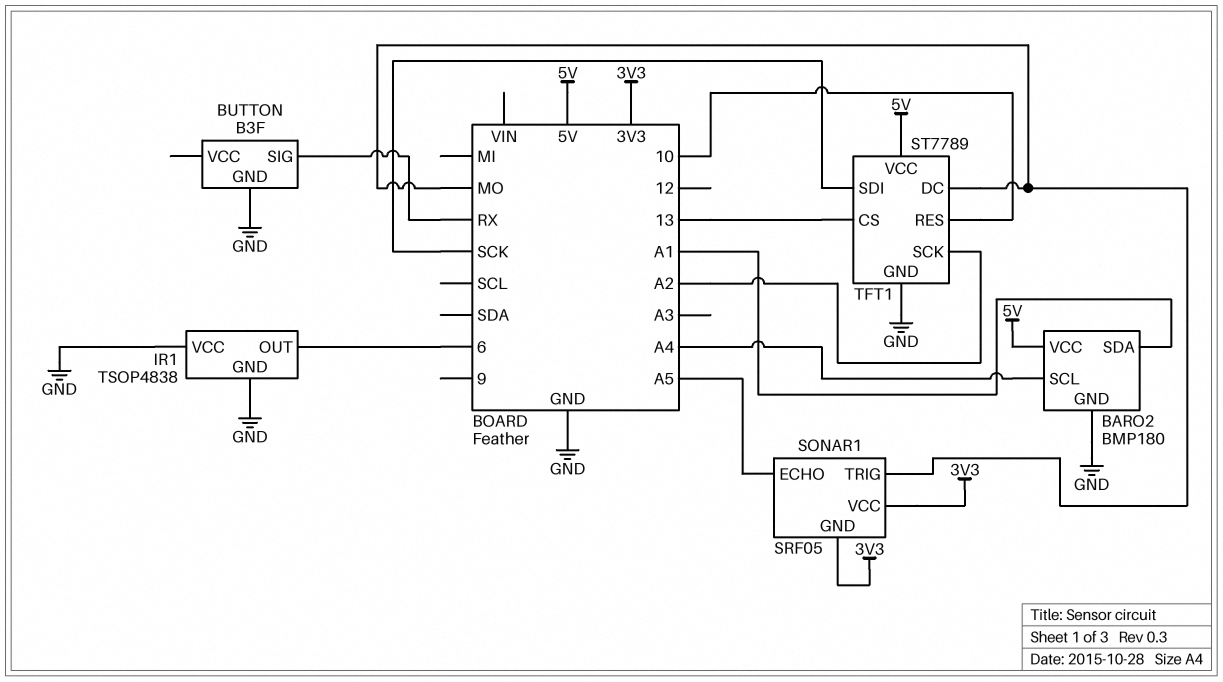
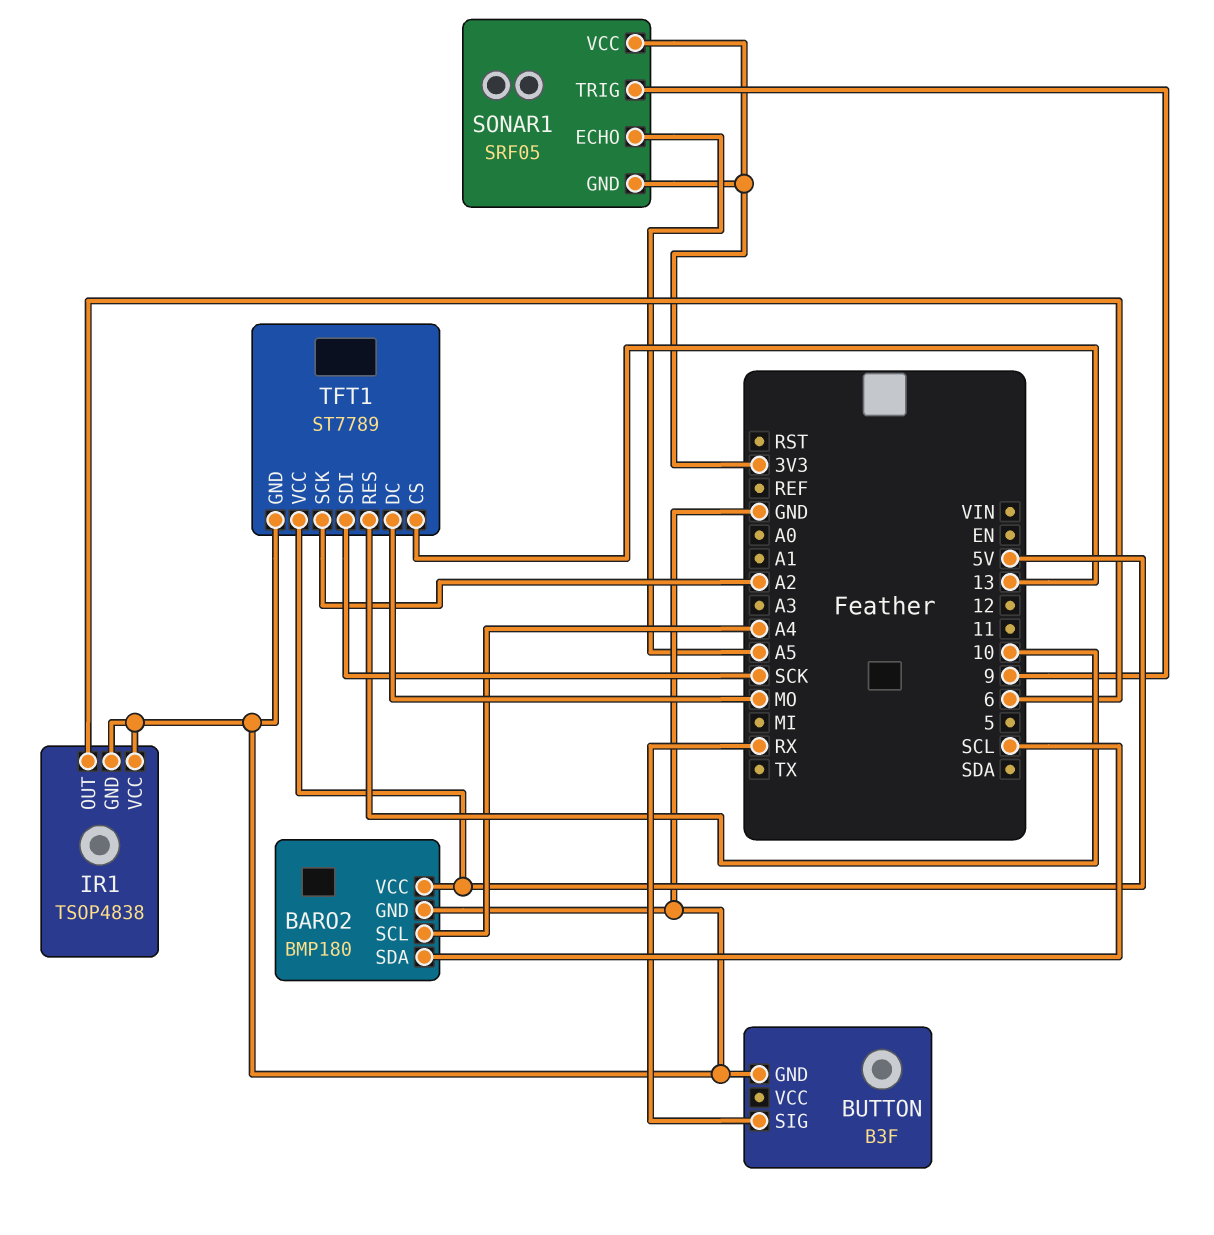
BARO2 pin SDA: A1 -> SCL
SONAR1 pin TRIG: MO -> 9

